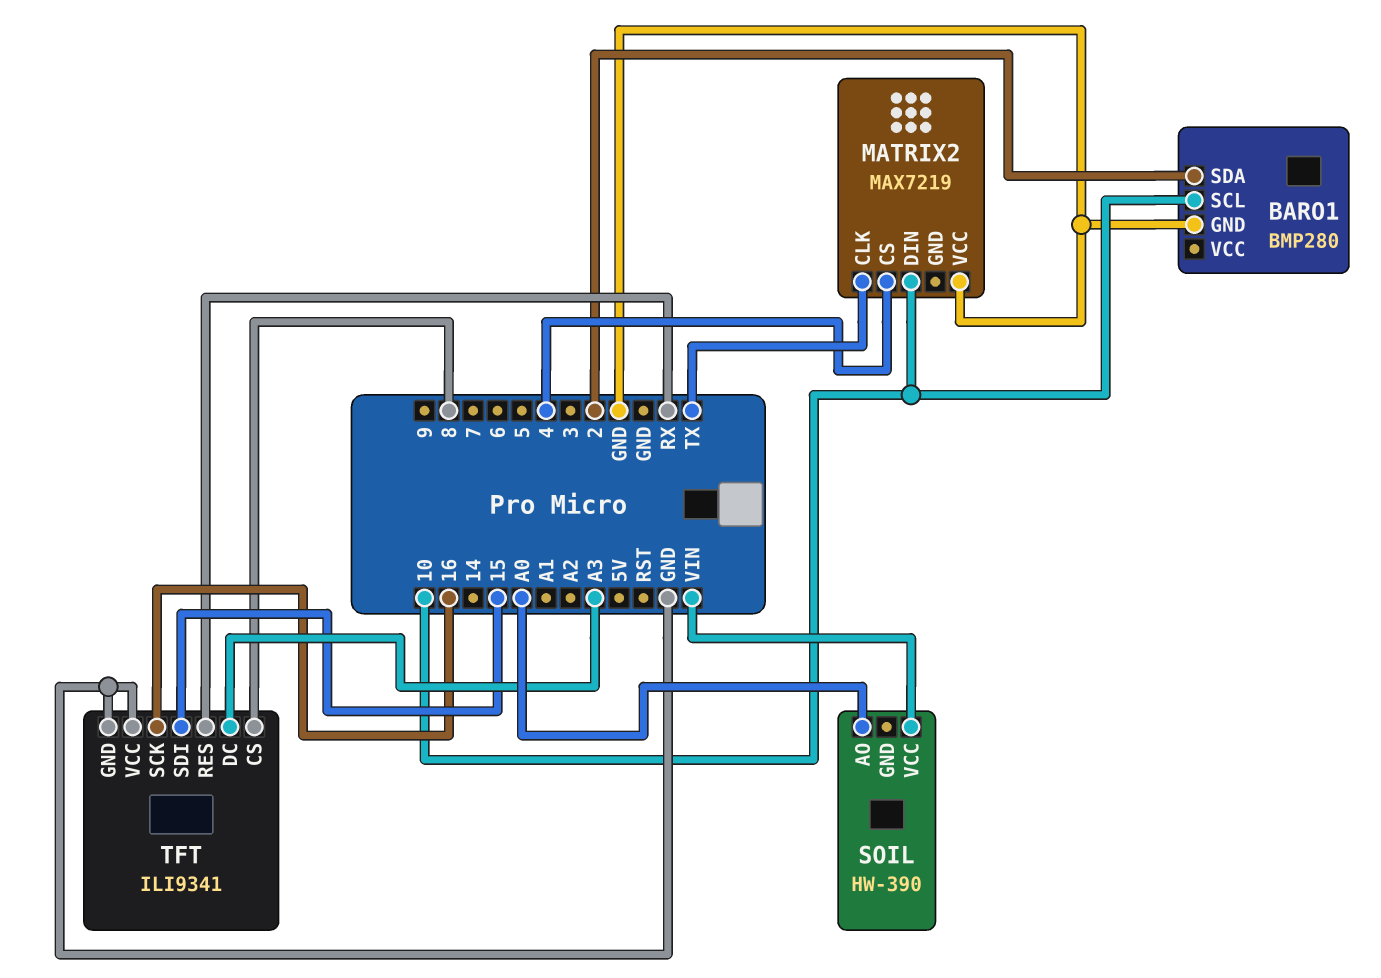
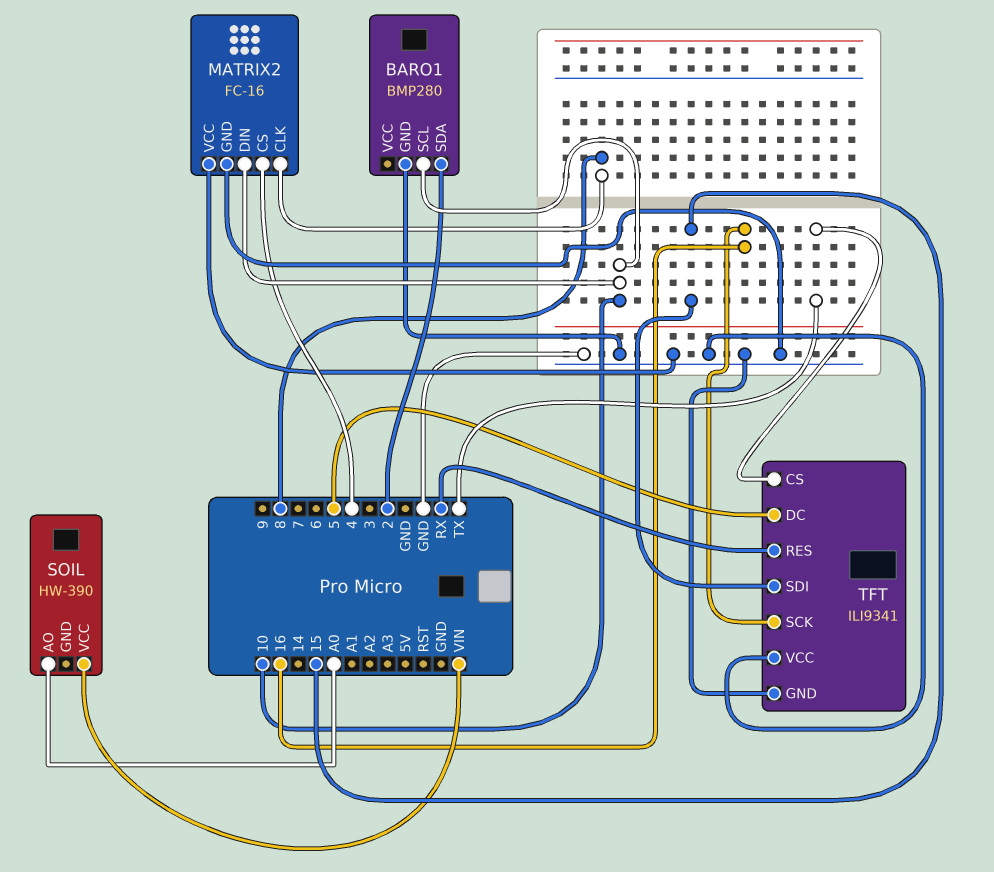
MATRIX2: MAX7219 -> FC-16
MATRIX2 pin CLK: TX -> 8
MATRIX2 pin GND: none -> GND
TFT pin CS: 8 -> TX
TFT pin DC: A3 -> 5

